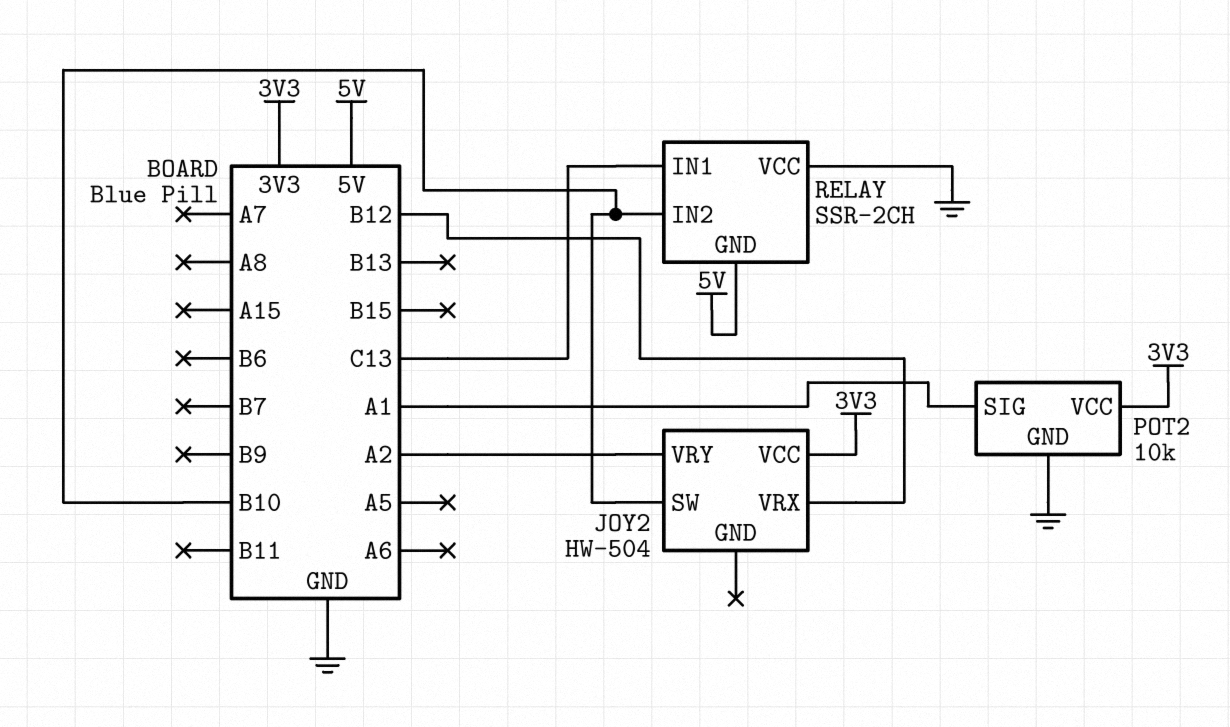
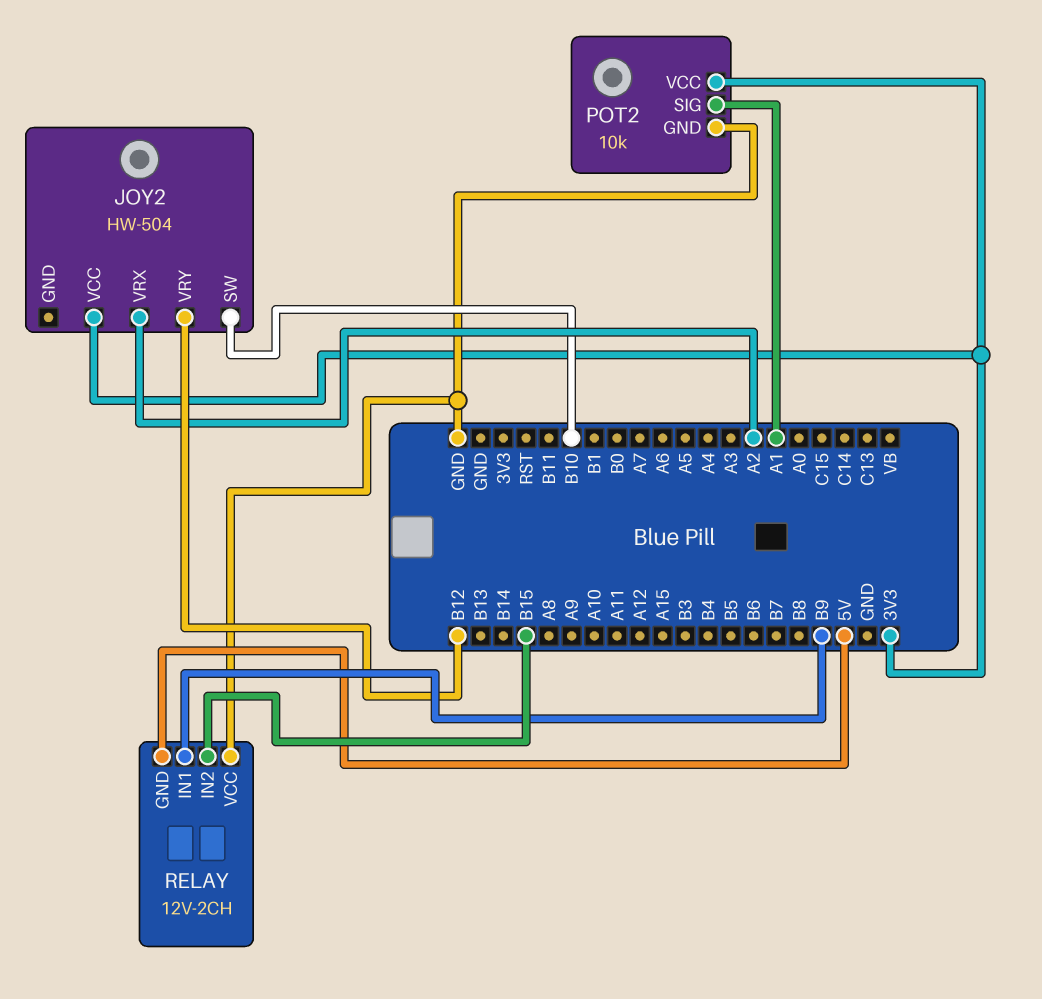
JOY2 pin VRX: B12 -> A2
JOY2 pin VRY: A2 -> B12
RELAY: SSR-2CH -> 12V-2CH
RELAY pin IN1: C13 -> B9
RELAY pin IN2: B10 -> B15

